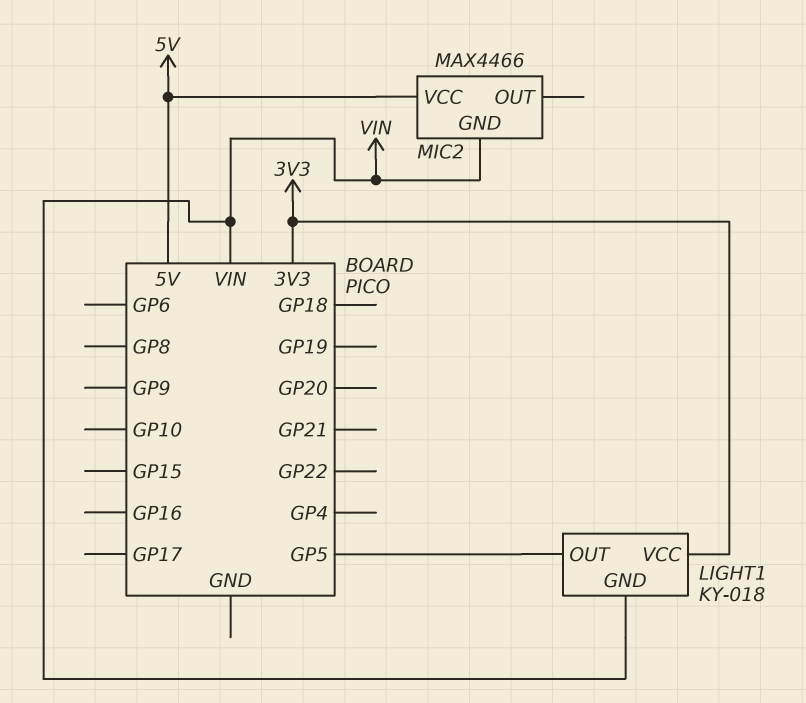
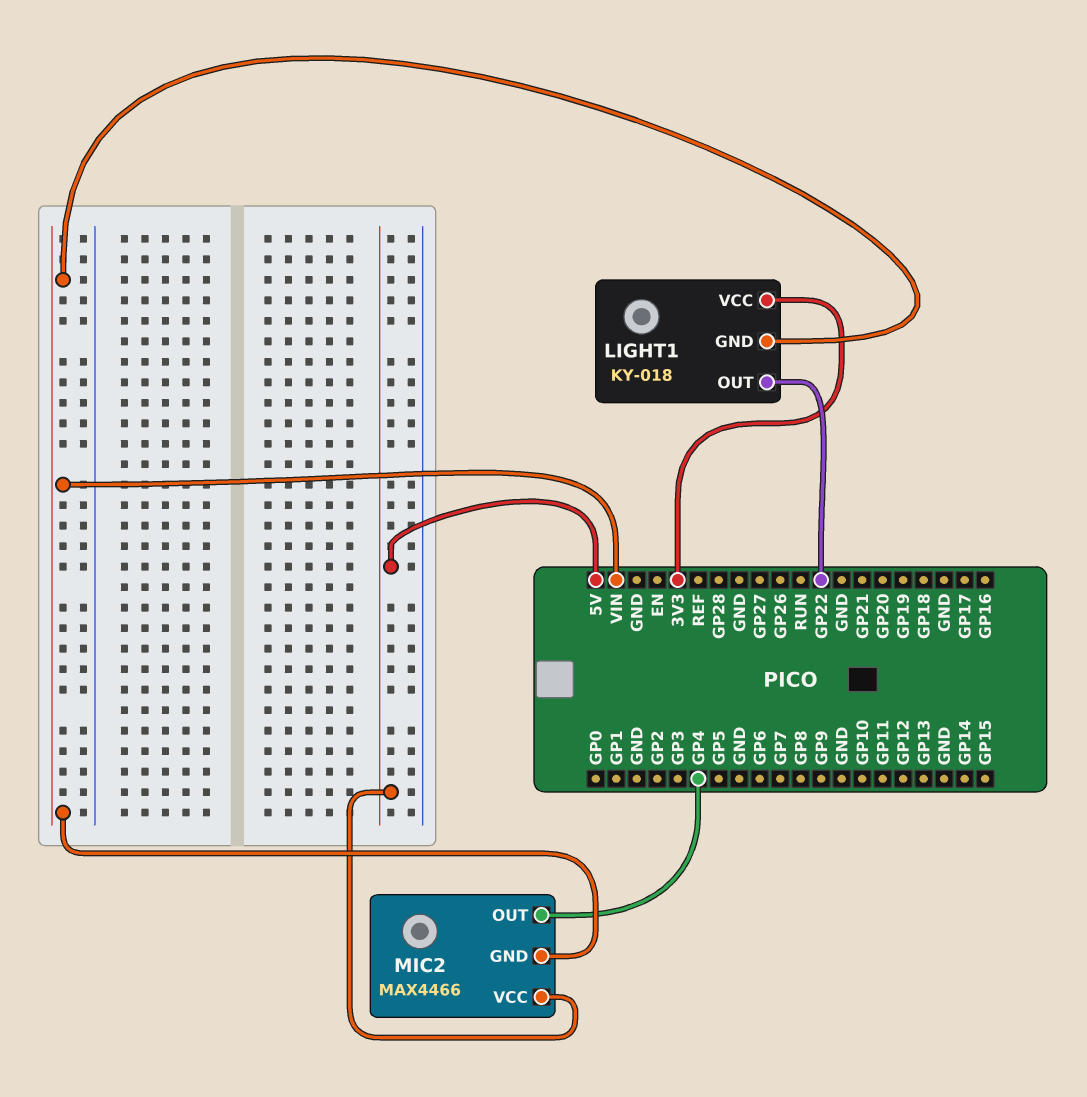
LIGHT1 pin OUT: GP5 -> GP22
MIC2 pin OUT: none -> GP4

